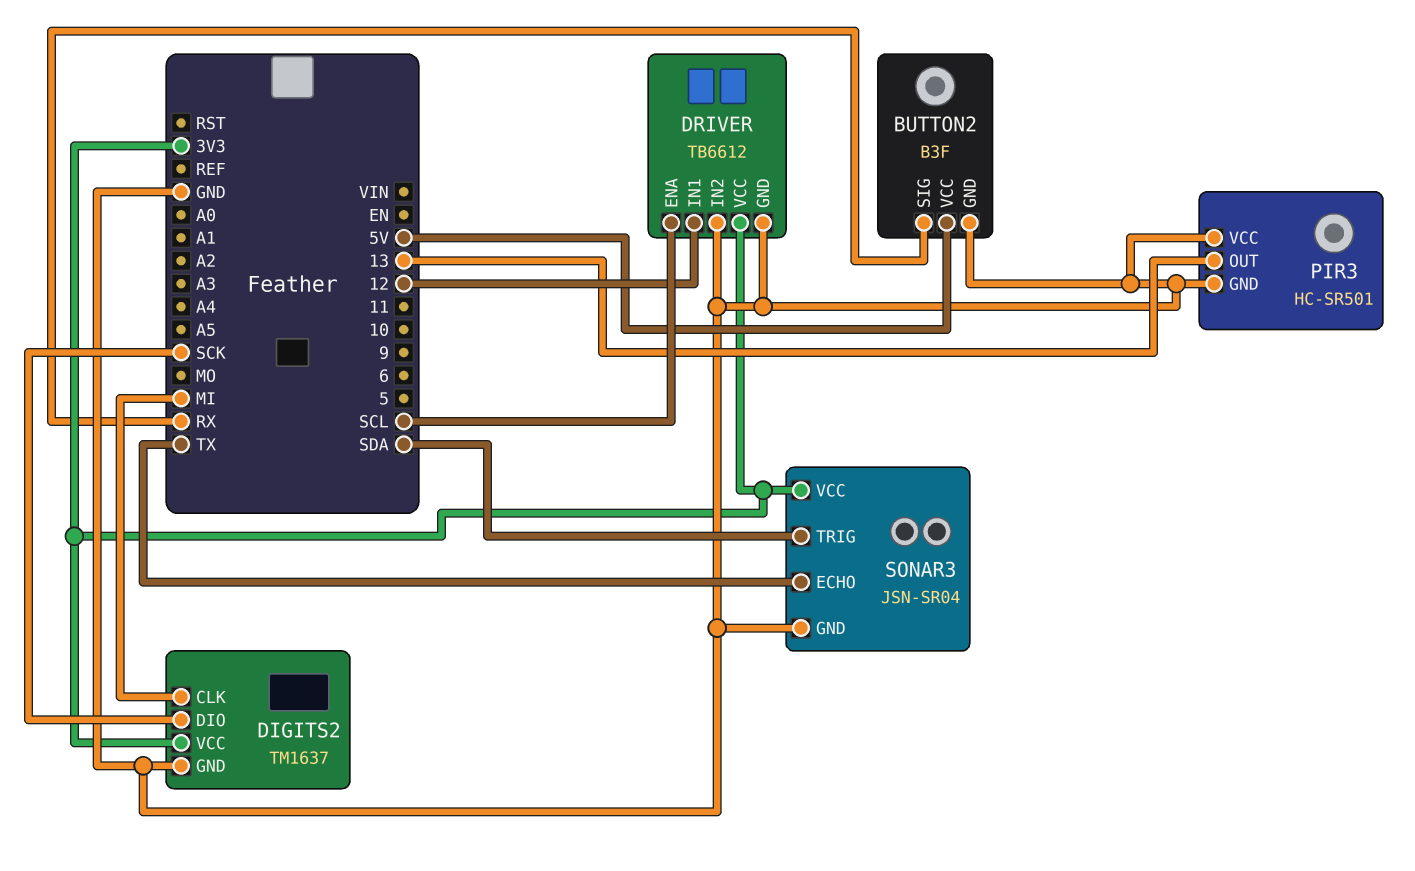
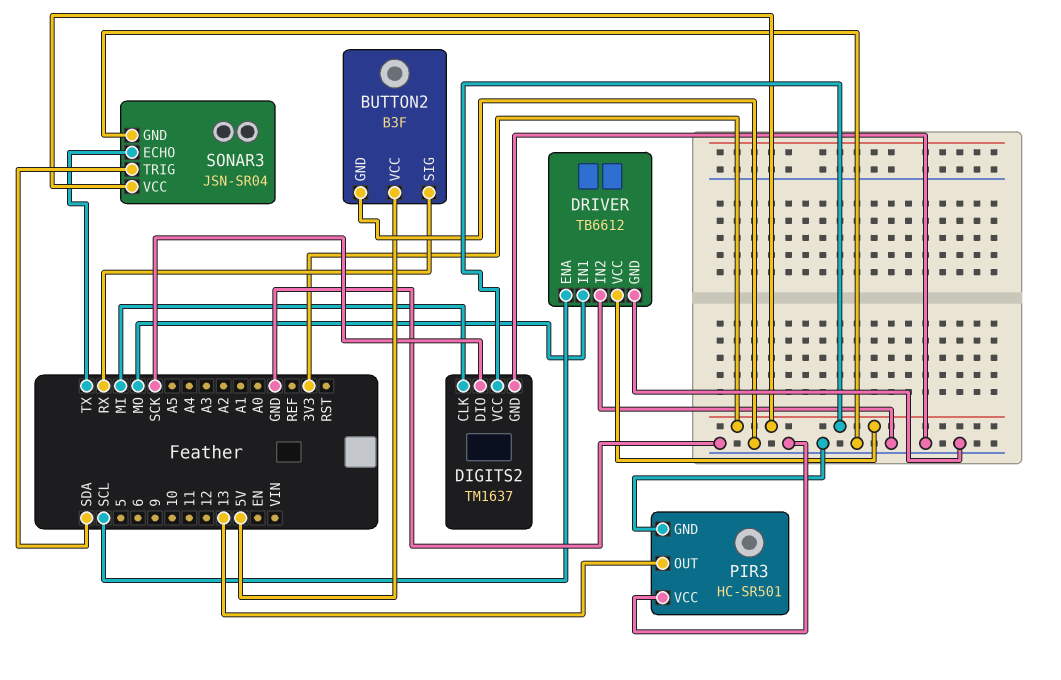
DRIVER pin IN1: 12 -> MO

